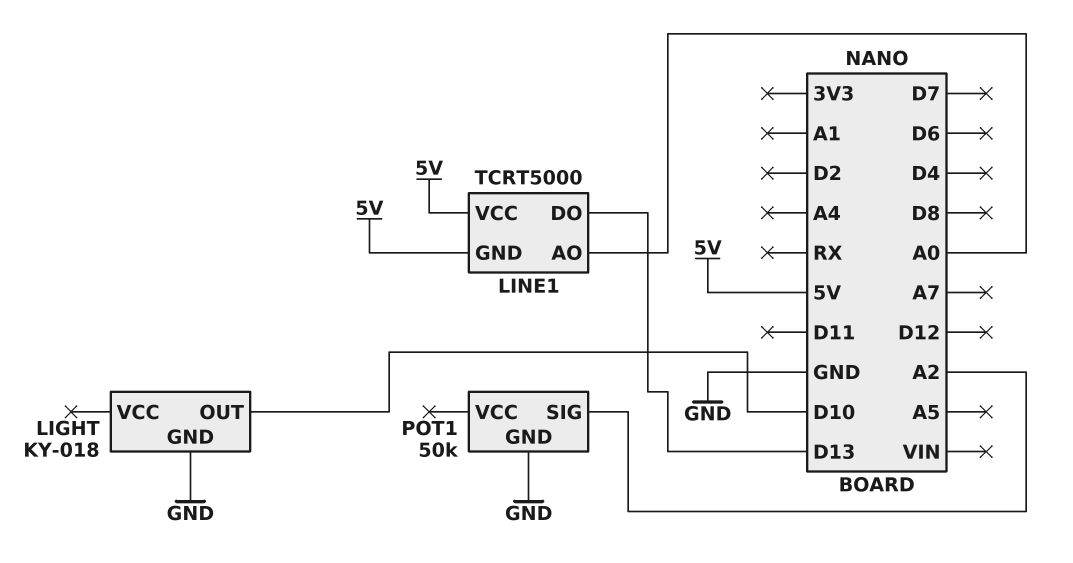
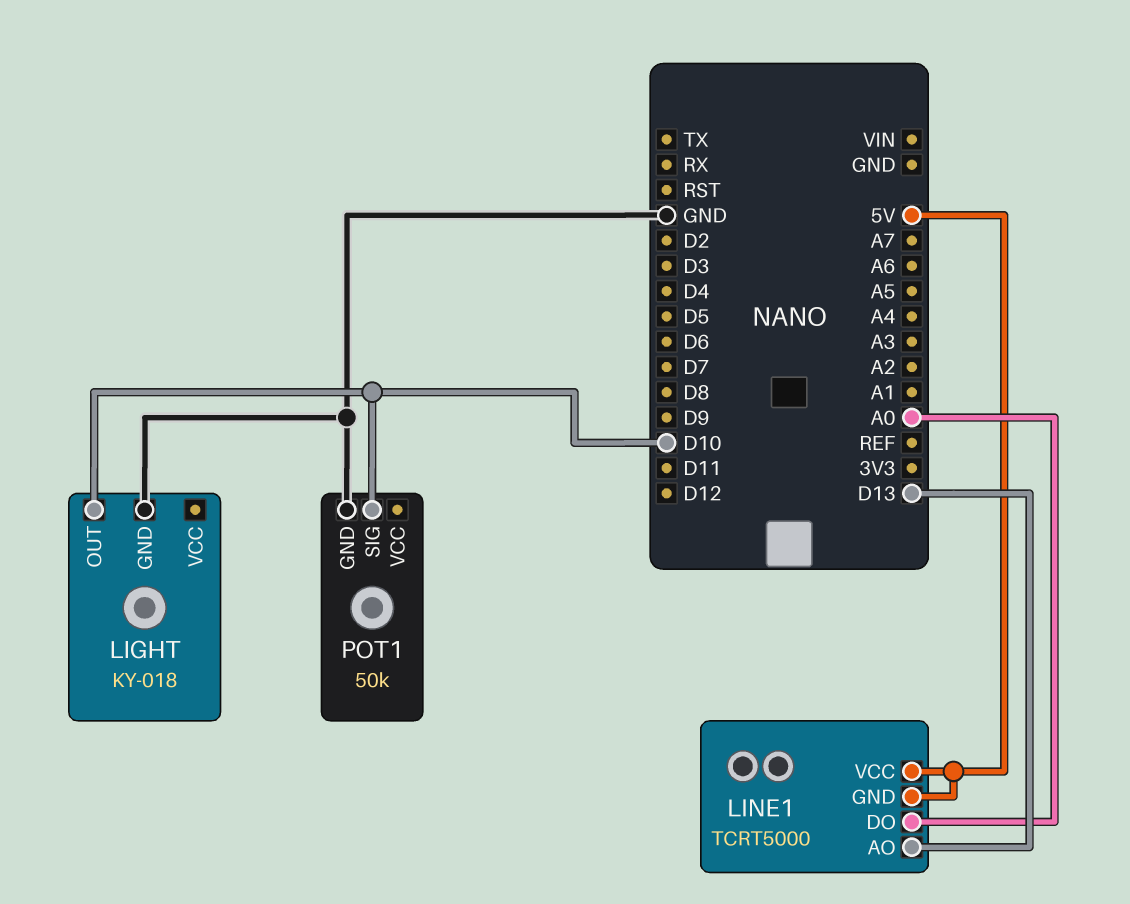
LINE1 pin AO: A0 -> D13
LINE1 pin DO: D13 -> A0
POT1 pin SIG: A2 -> D10

